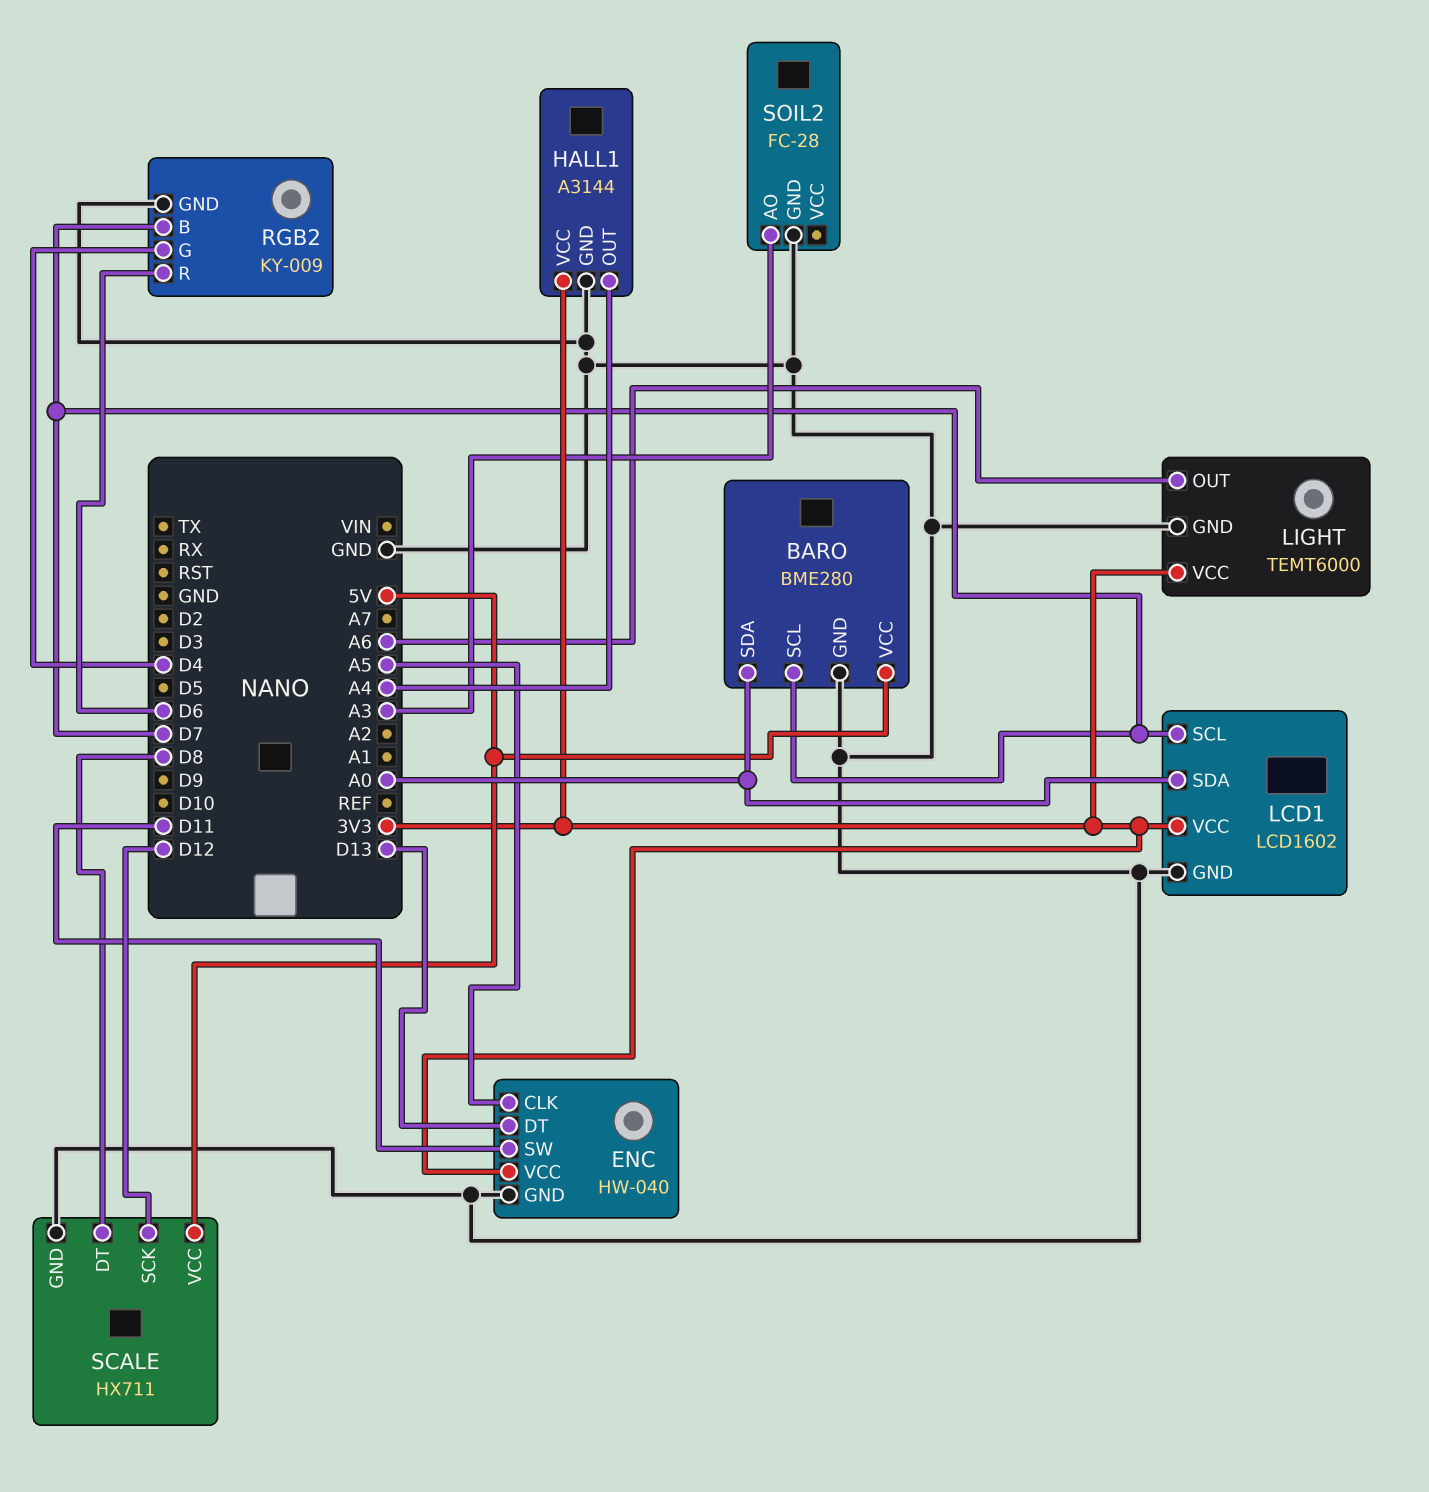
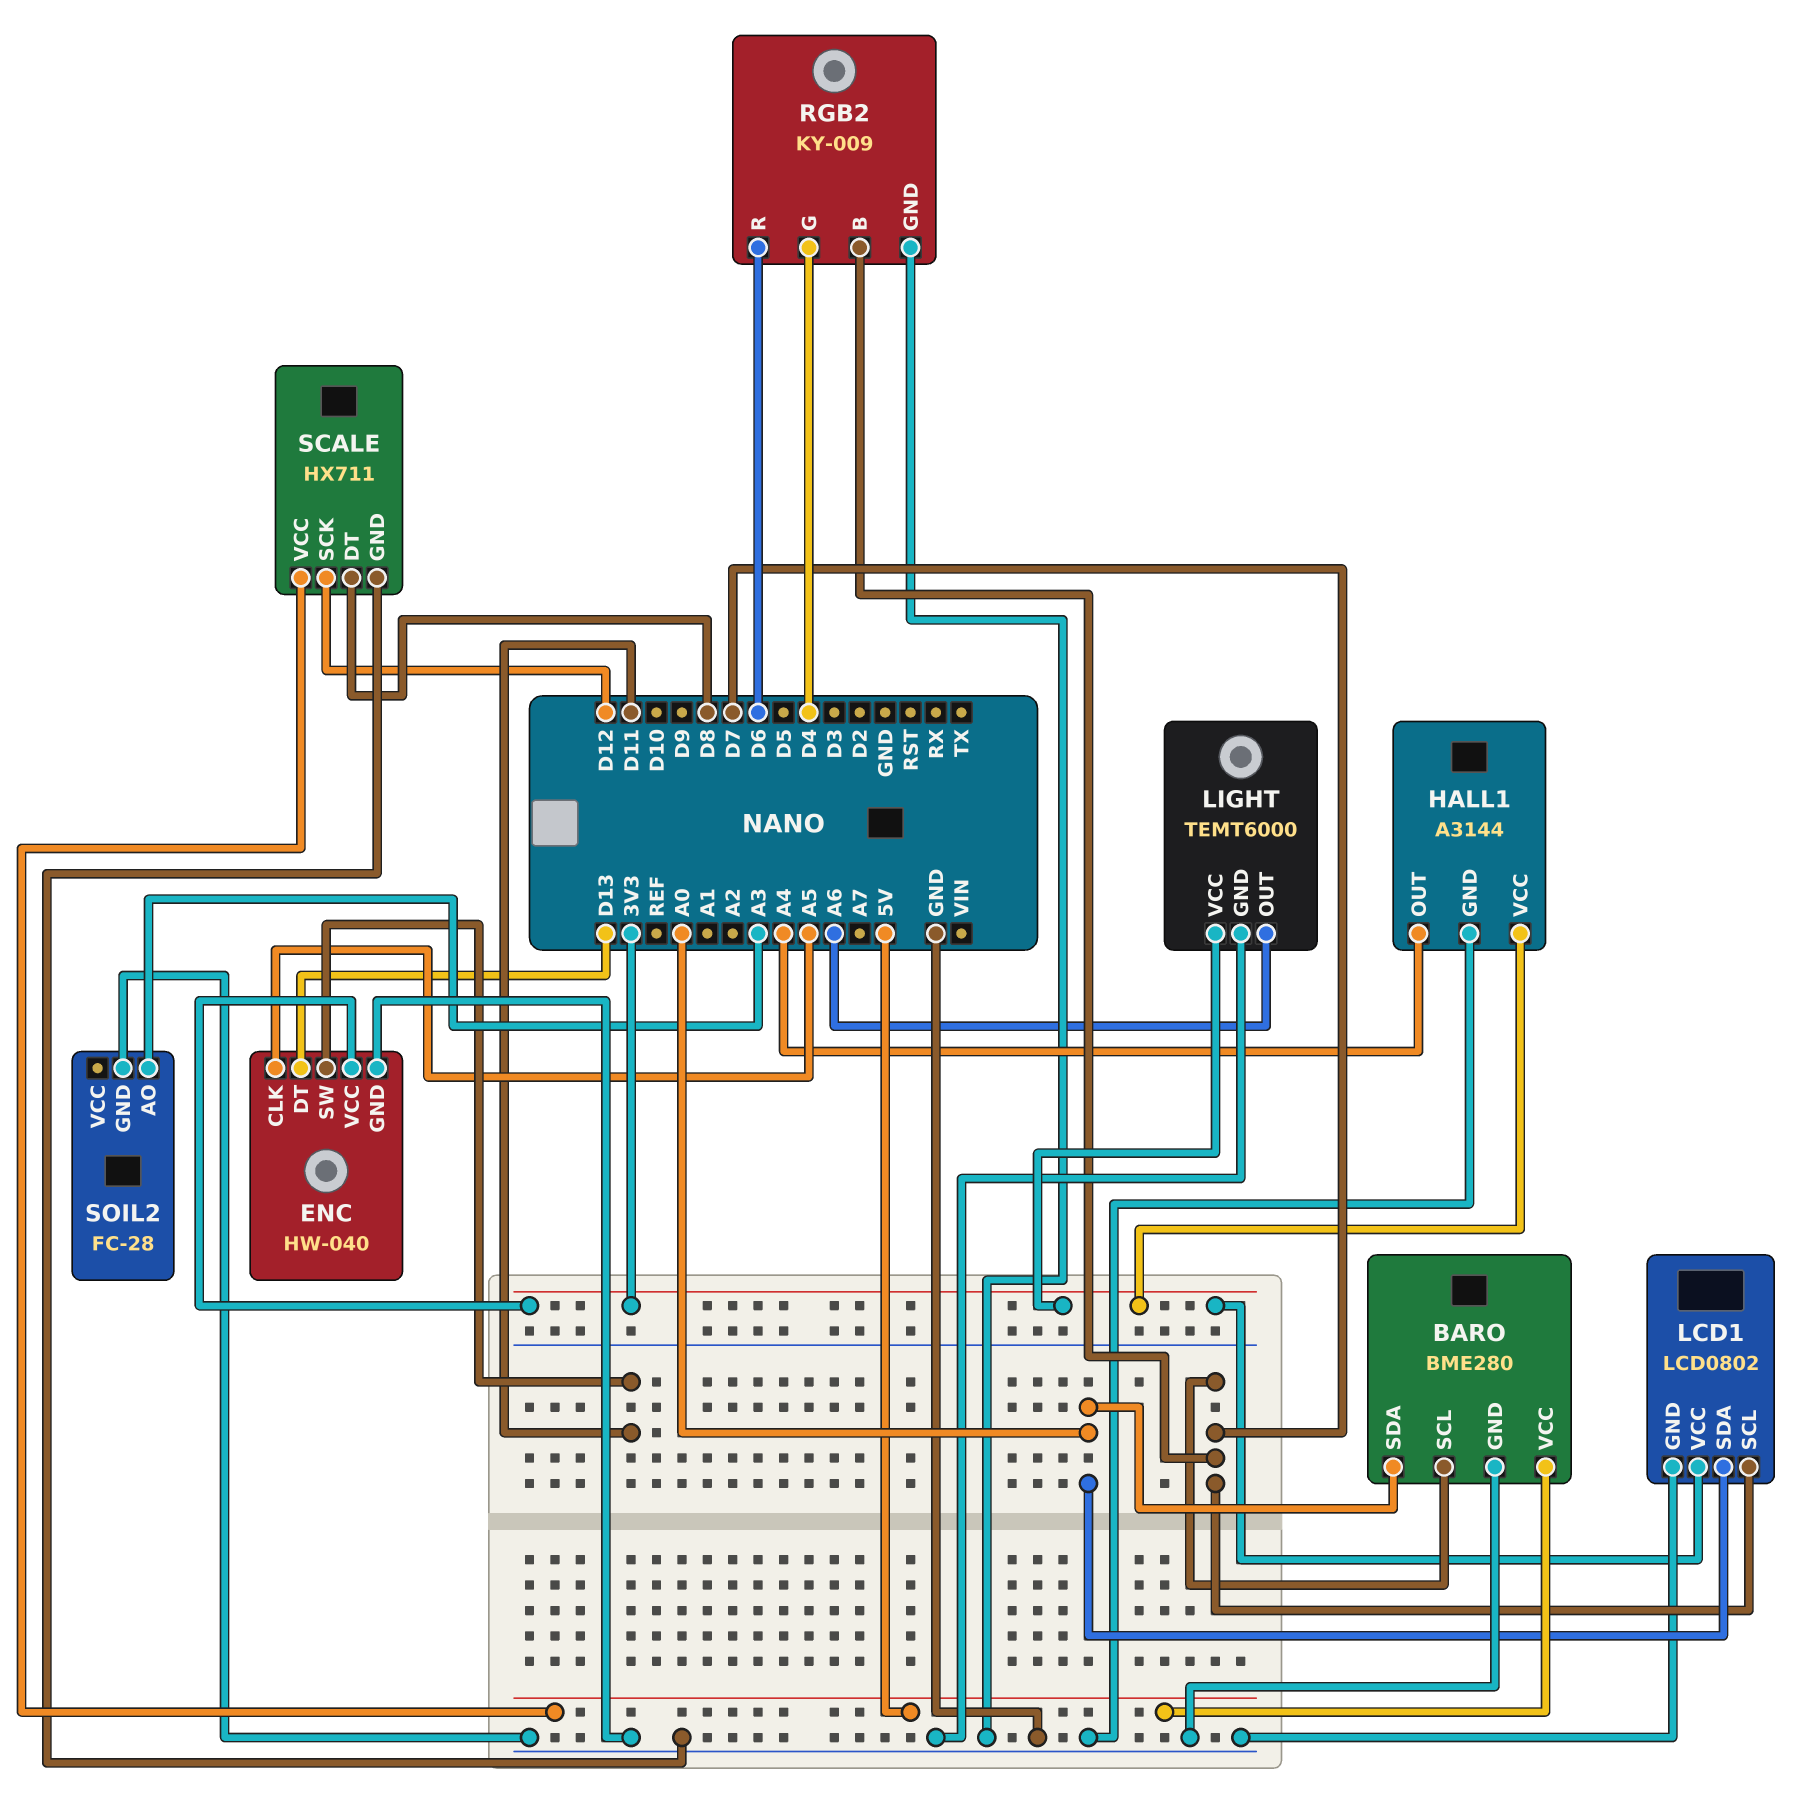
LCD1: LCD1602 -> LCD0802

